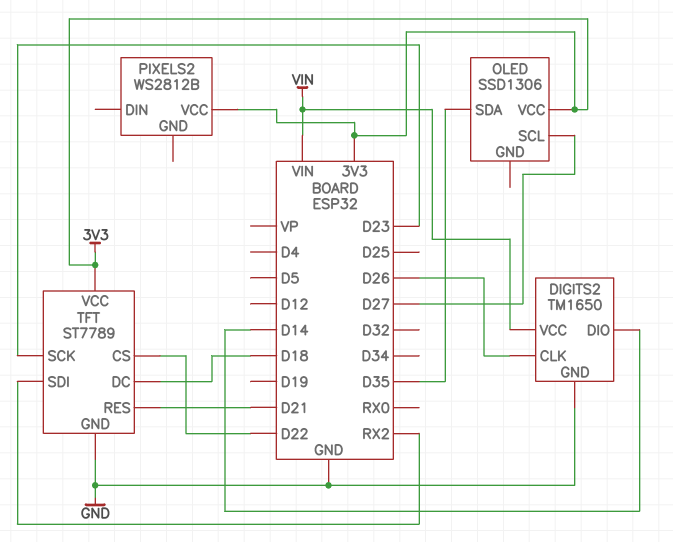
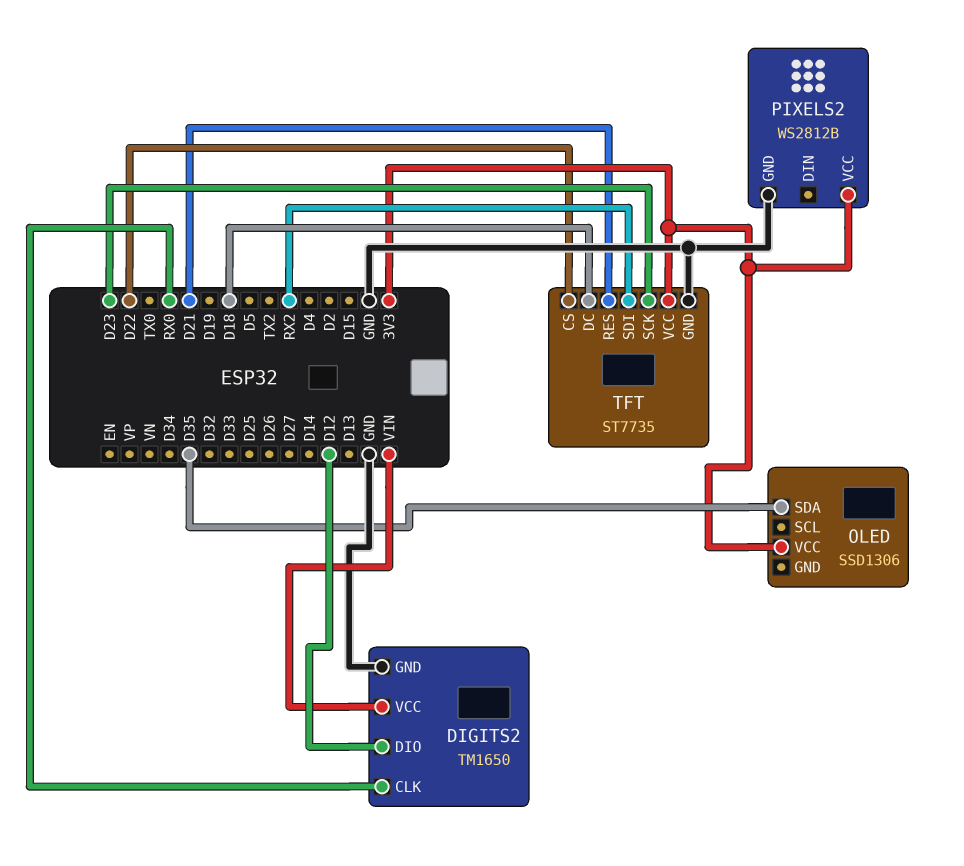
DIGITS2 pin CLK: D26 -> RX0
DIGITS2 pin DIO: D14 -> D12
OLED pin SCL: D27 -> none
PIXELS2 pin GND: none -> GND
TFT: ST7789 -> ST7735

